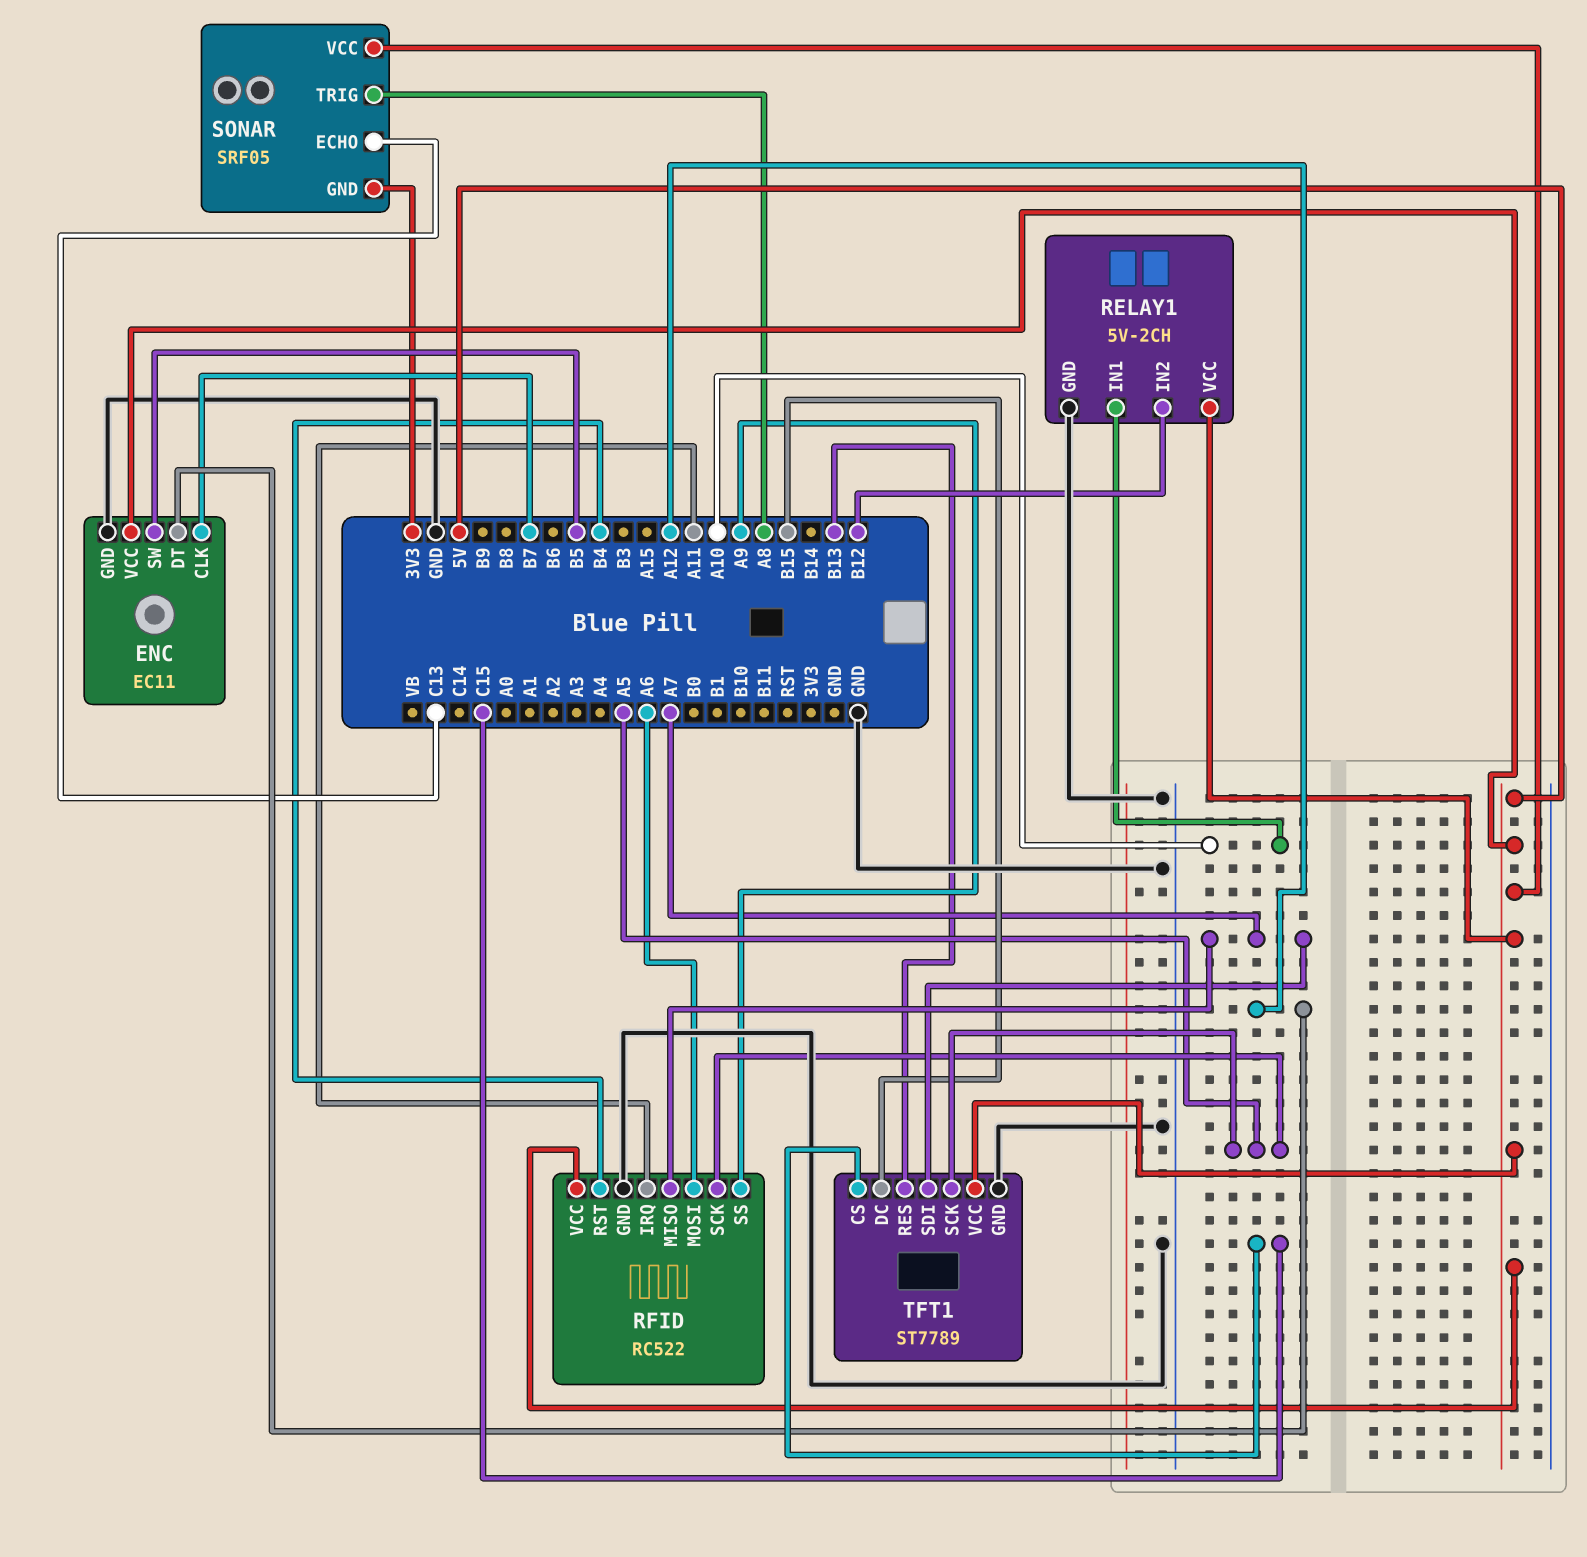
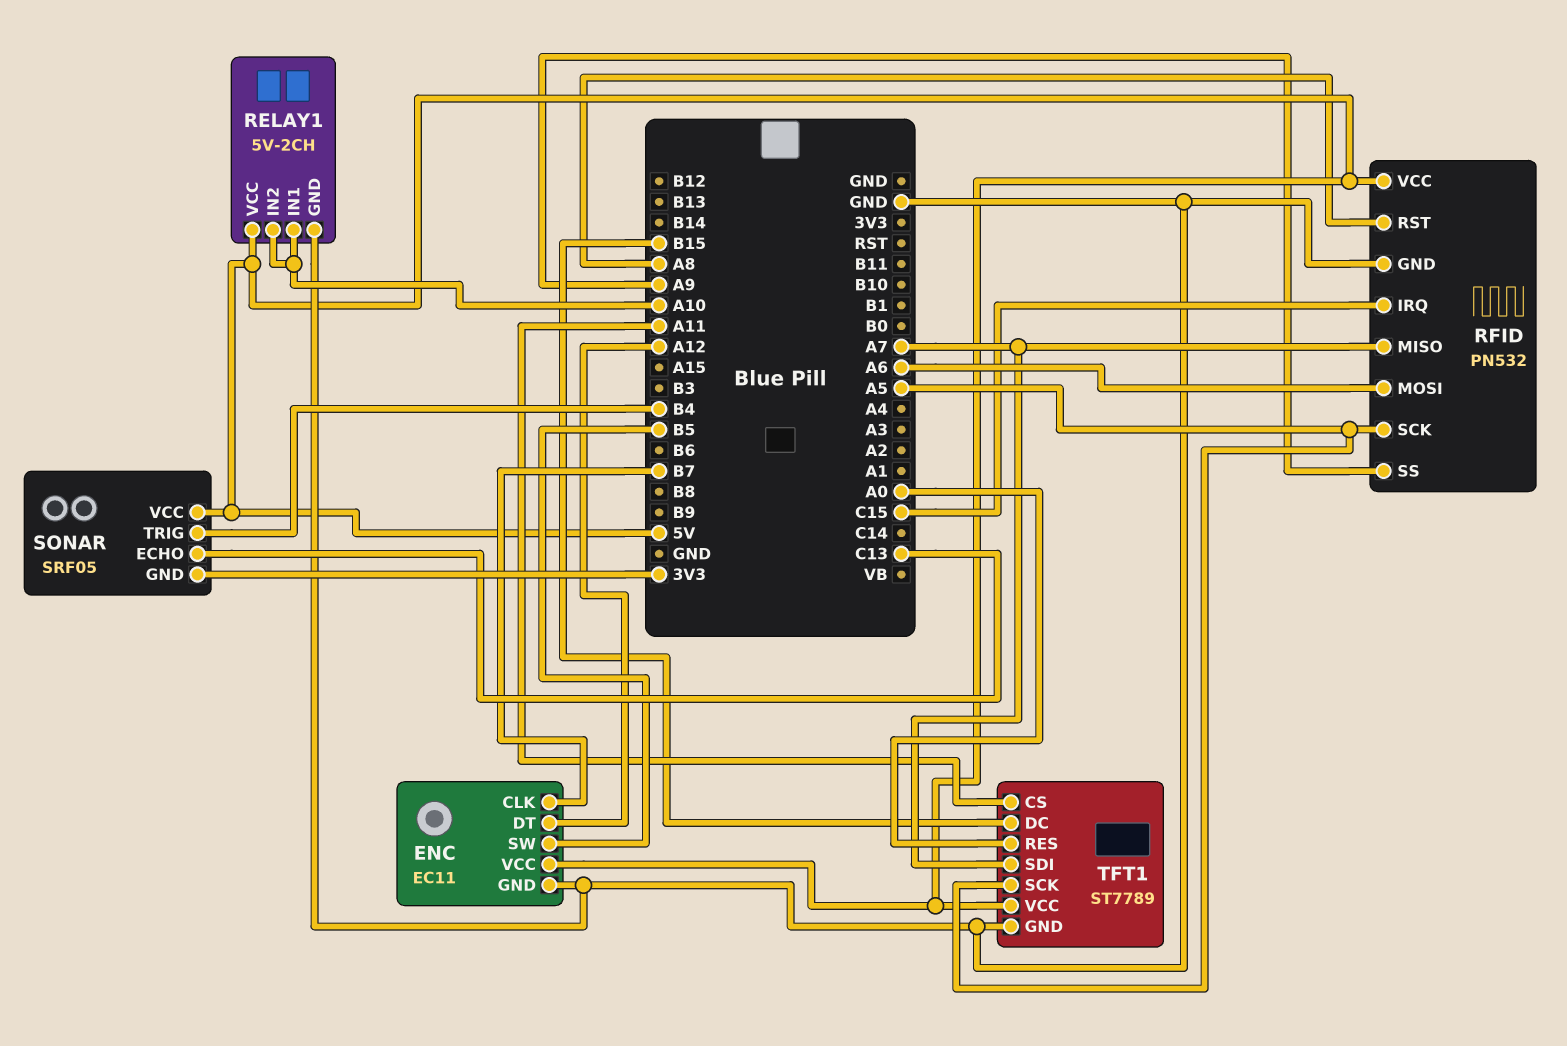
RELAY1 pin IN2: B12 -> A10
RFID: RC522 -> PN532
RFID pin IRQ: A11 -> C15
RFID pin RST: B4 -> A8
SONAR pin TRIG: A8 -> B4
TFT1 pin CS: C15 -> A11
TFT1 pin RES: B13 -> A0

